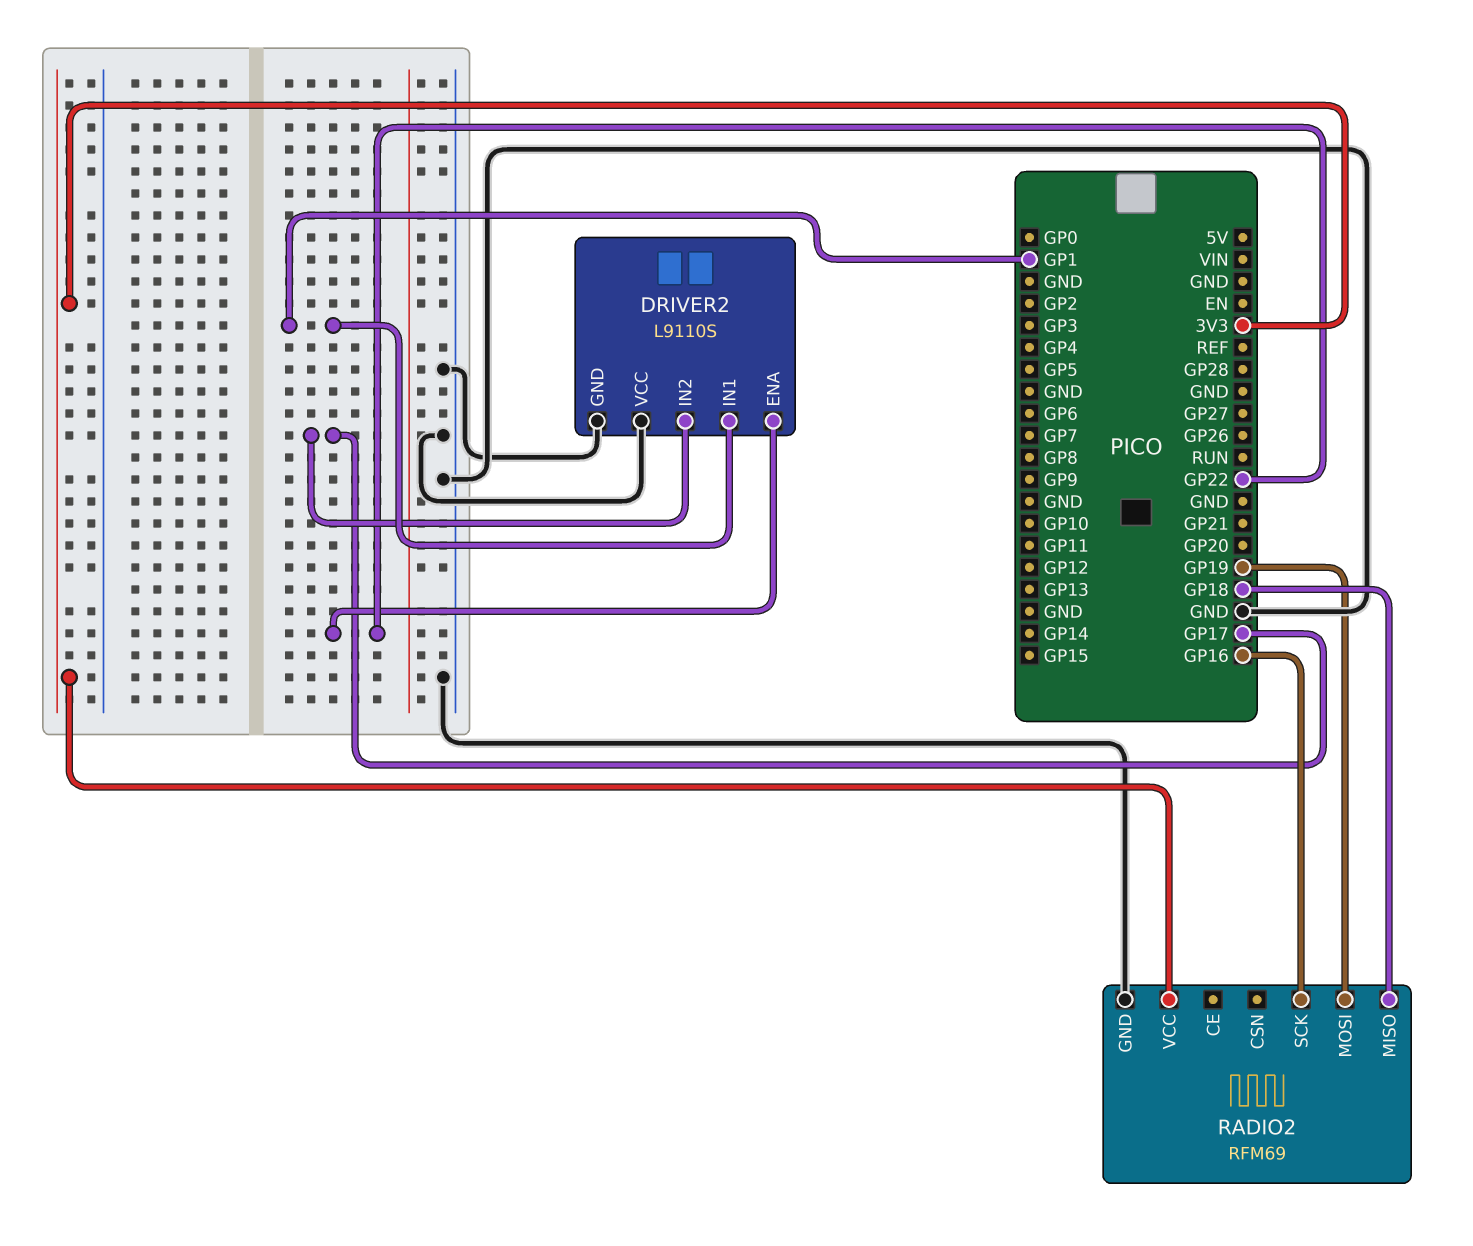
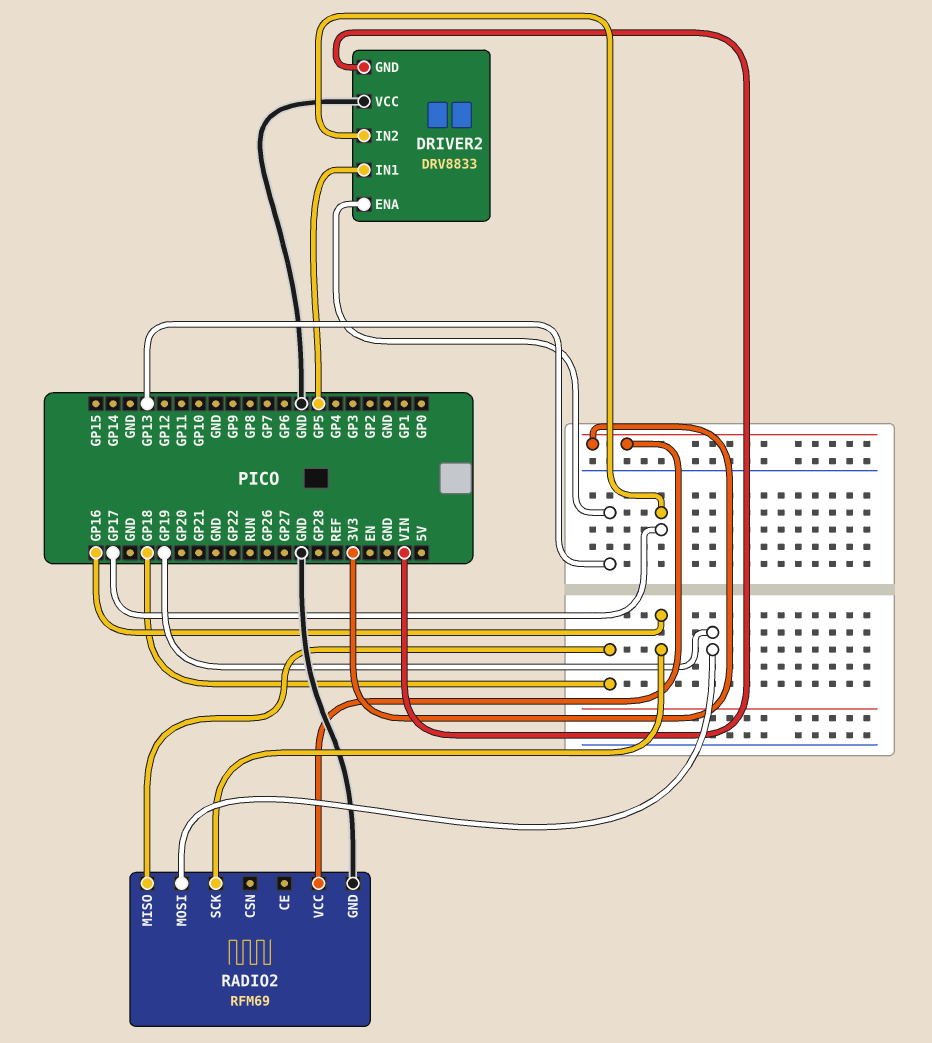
DRIVER2: L9110S -> DRV8833
DRIVER2 pin ENA: GP22 -> GP13
DRIVER2 pin GND: GND -> VIN
DRIVER2 pin IN1: GP1 -> GP5

